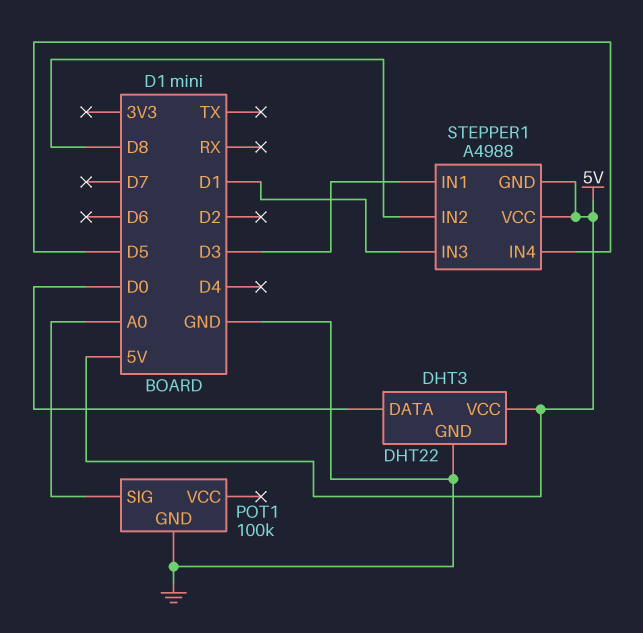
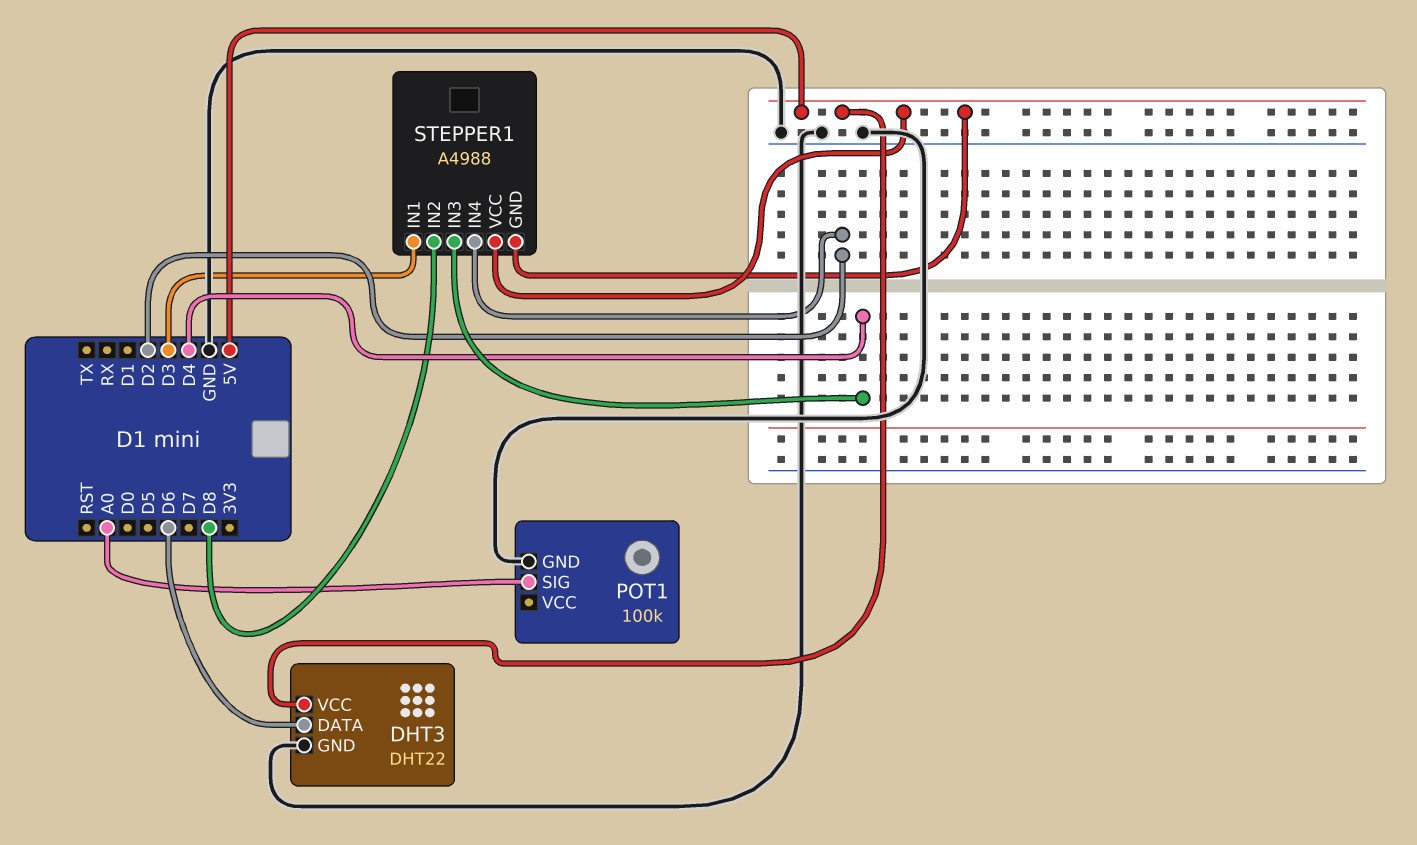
DHT3 pin DATA: D0 -> D6
STEPPER1 pin IN3: D1 -> D4
STEPPER1 pin IN4: D5 -> D2

